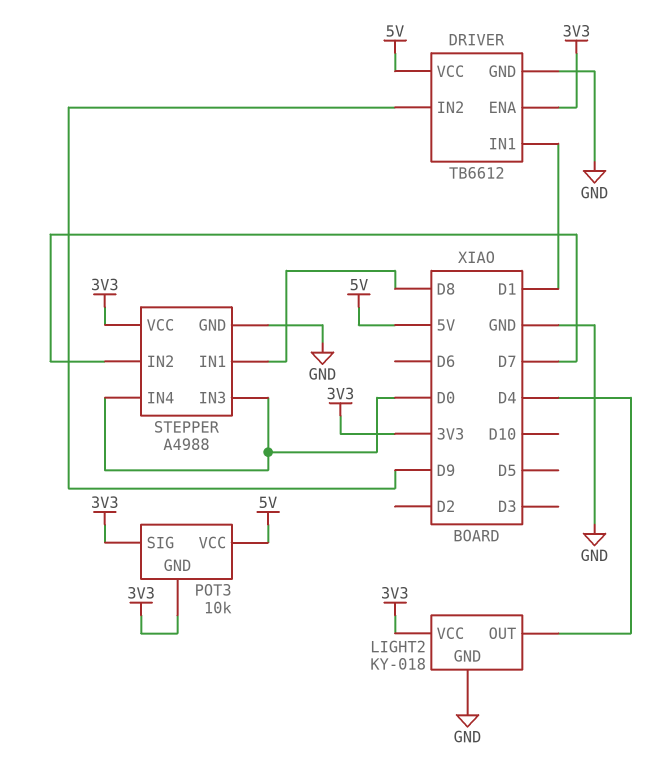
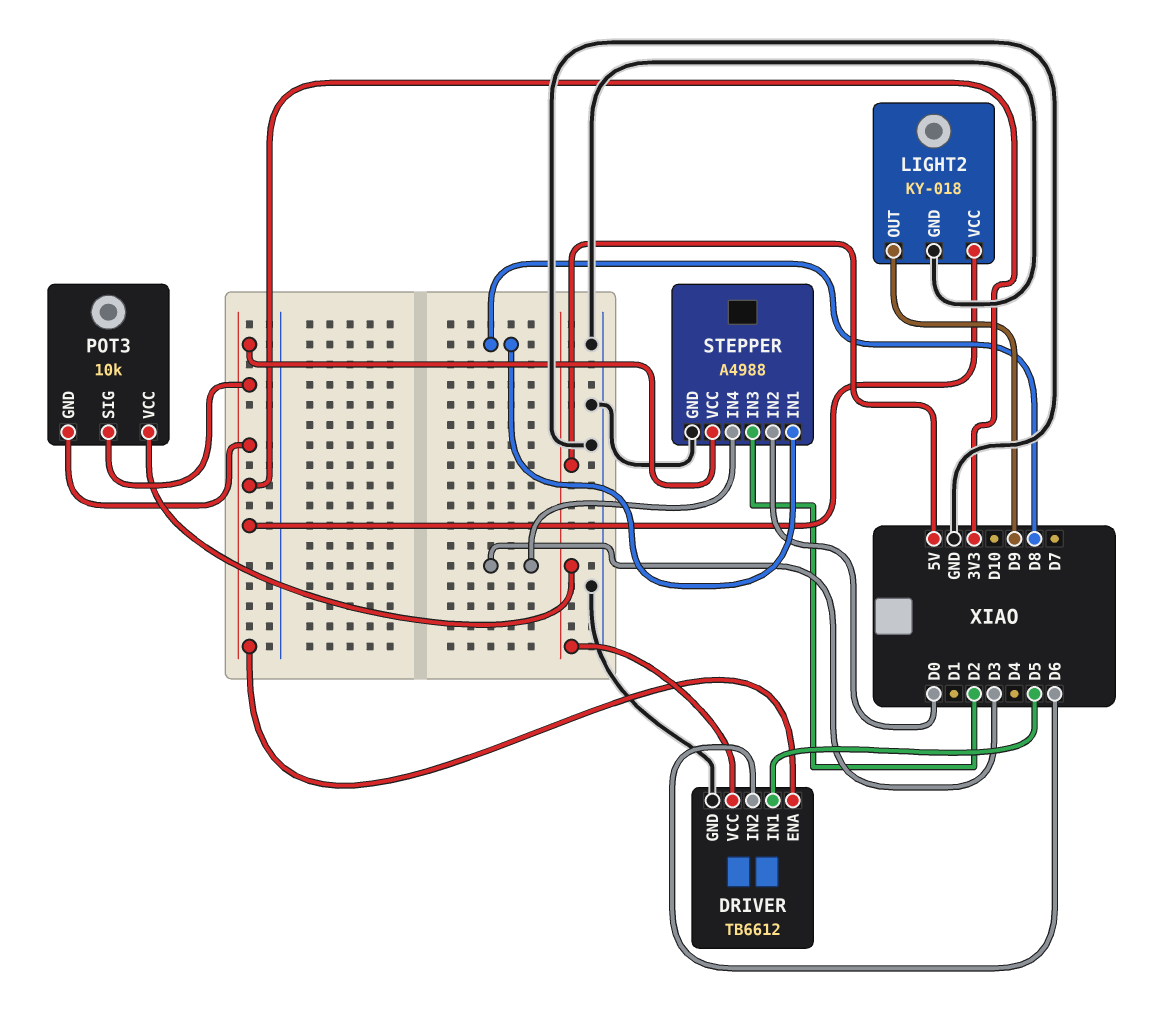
DRIVER pin IN1: D1 -> D5
DRIVER pin IN2: D9 -> D6
LIGHT2 pin OUT: D4 -> D9
STEPPER pin IN2: D7 -> D0
STEPPER pin IN3: D0 -> D2
STEPPER pin IN4: D0 -> D3

